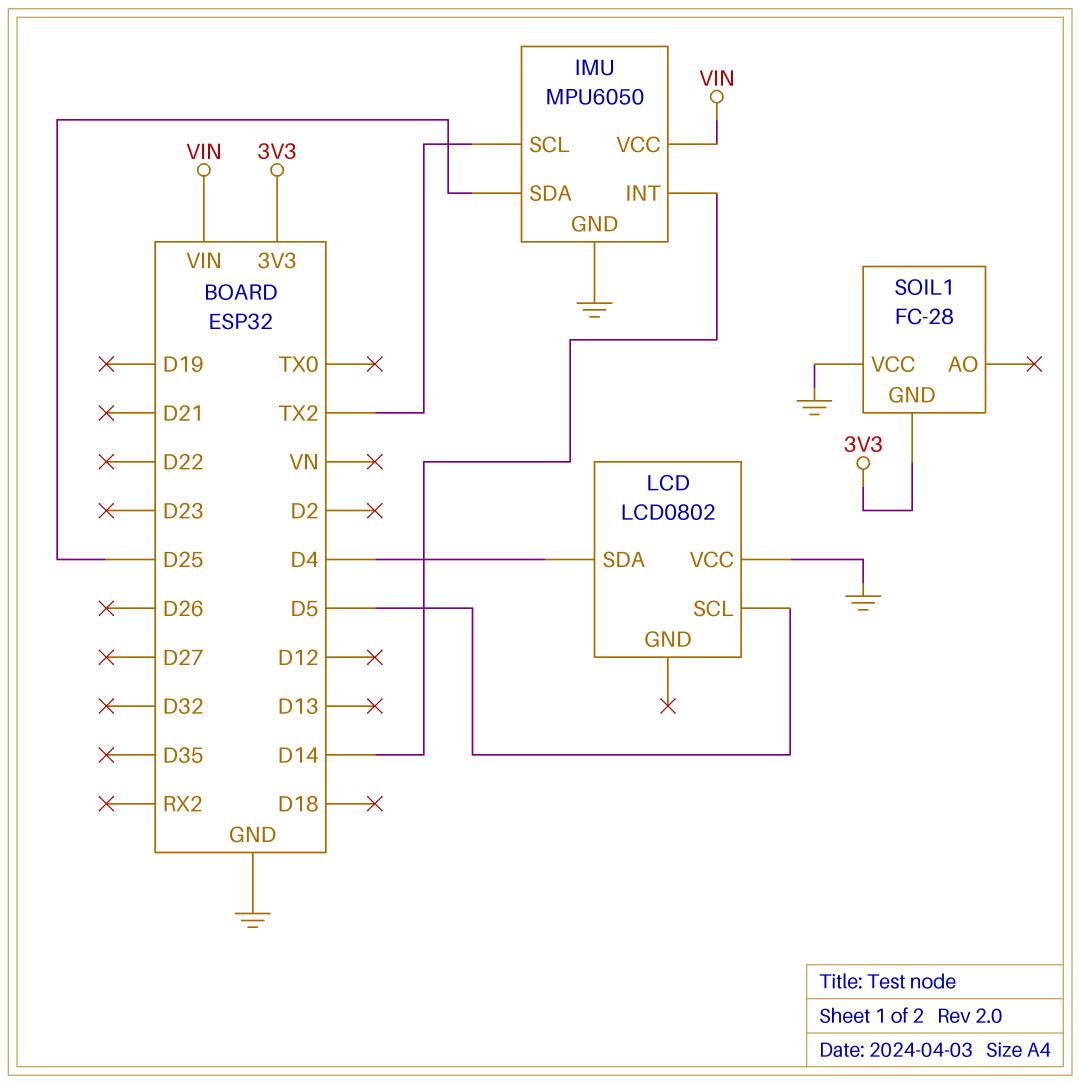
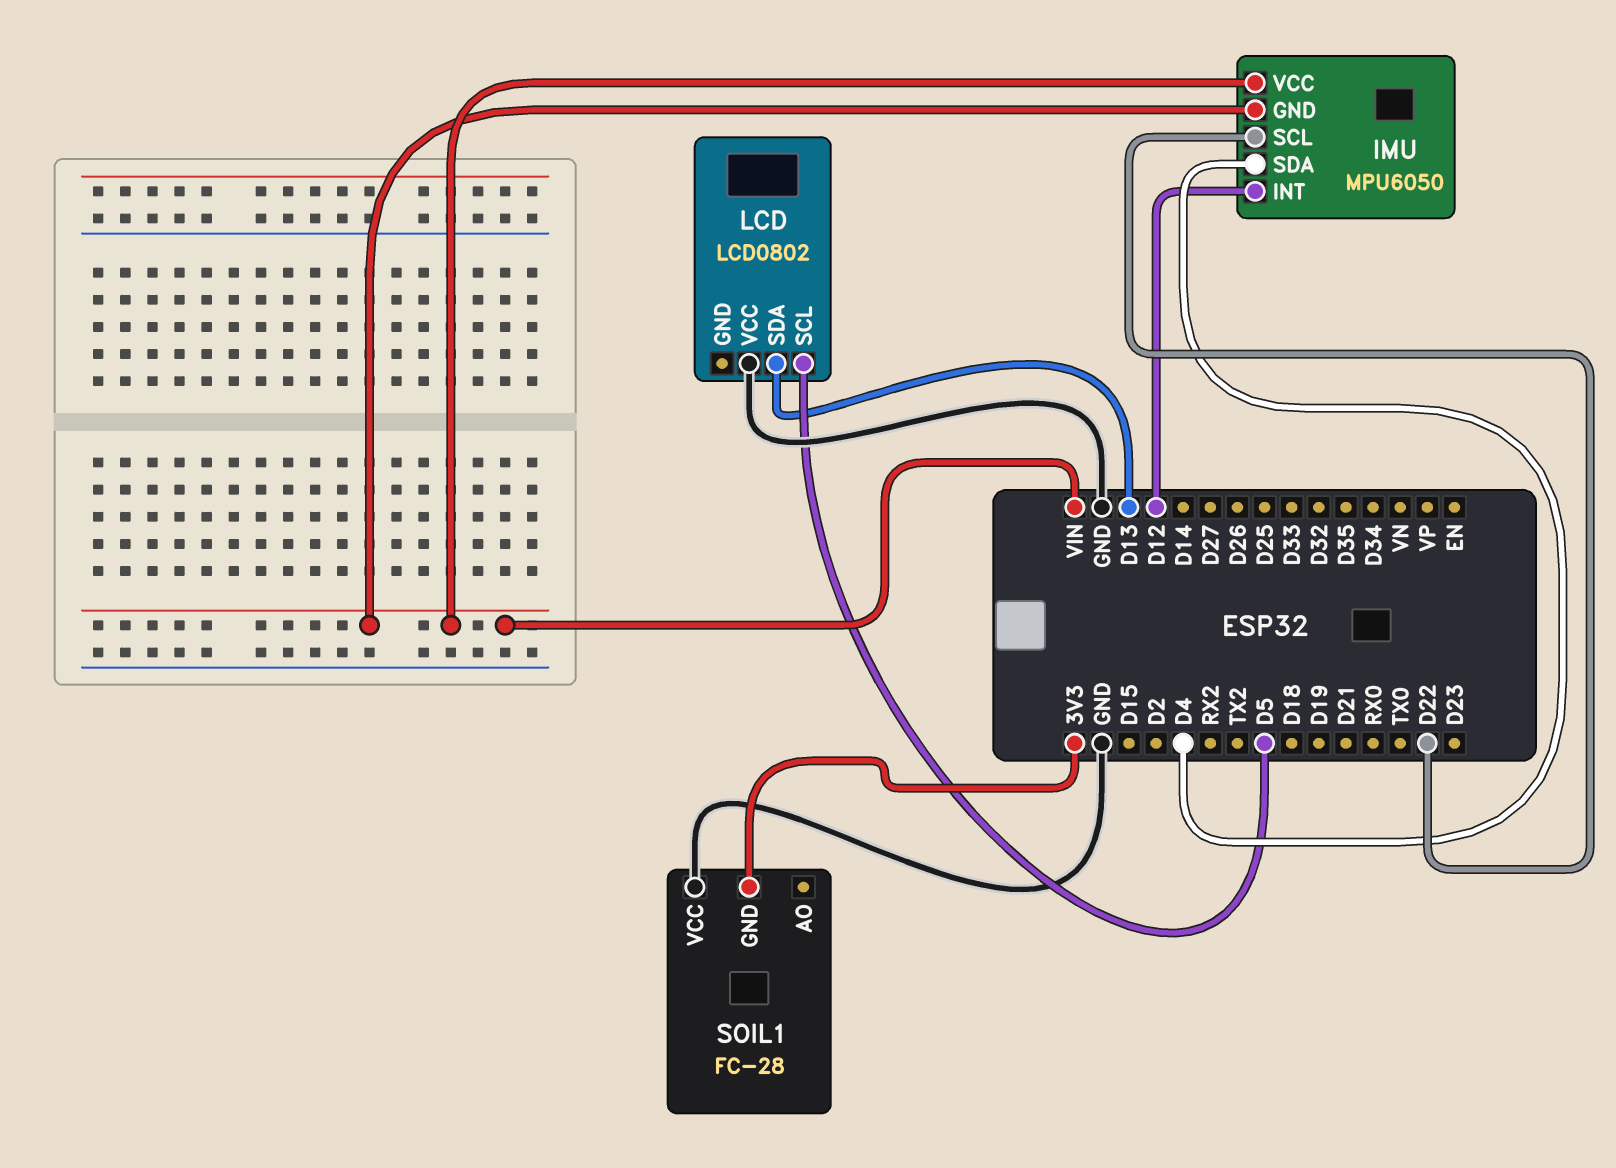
IMU pin GND: GND -> VIN
IMU pin INT: D14 -> D12
IMU pin SCL: TX2 -> D22
IMU pin SDA: D25 -> D4
LCD pin SDA: D4 -> D13

